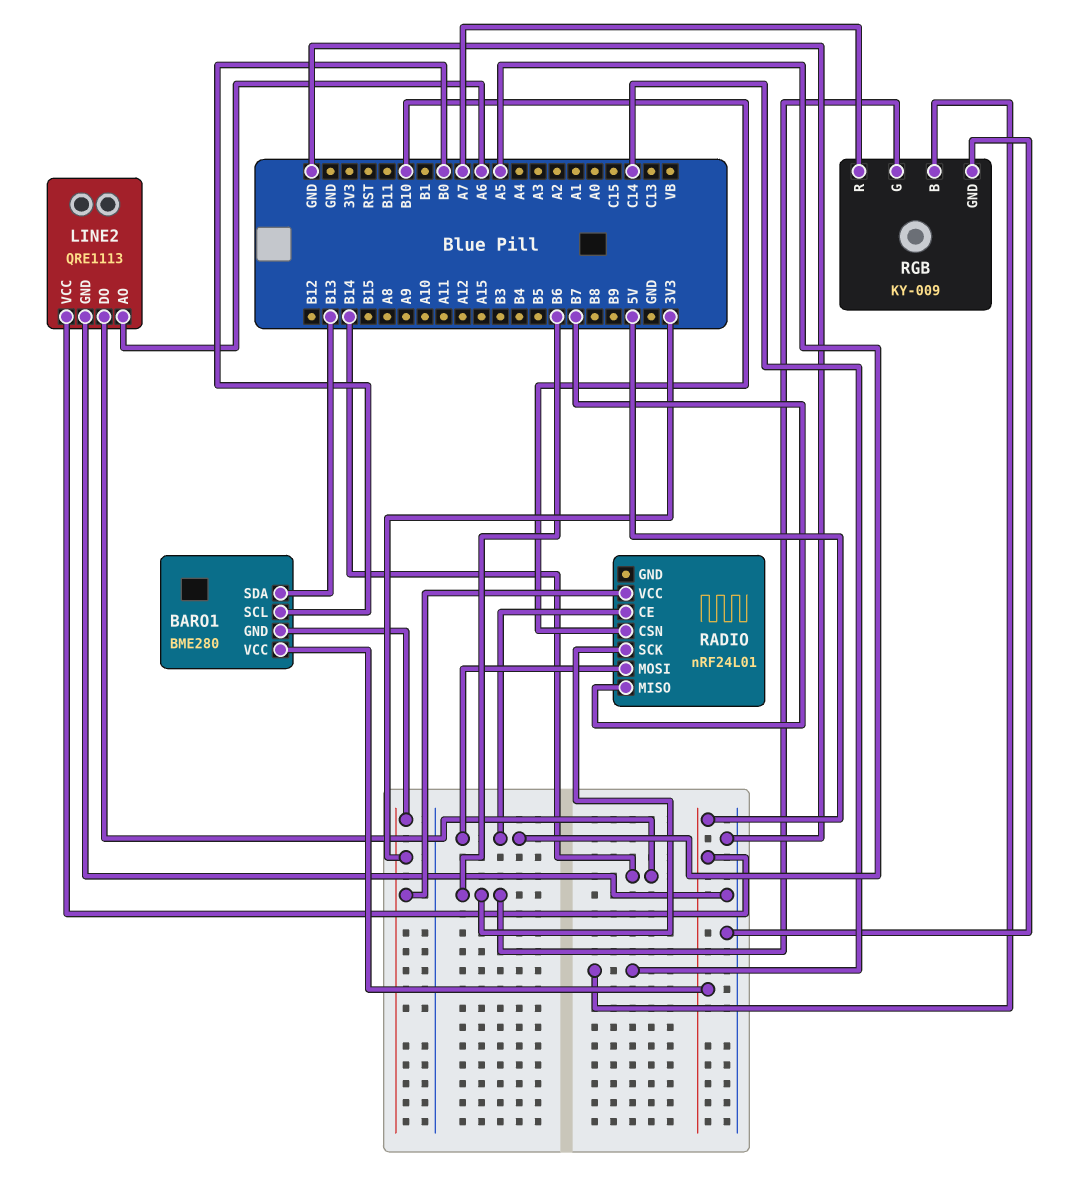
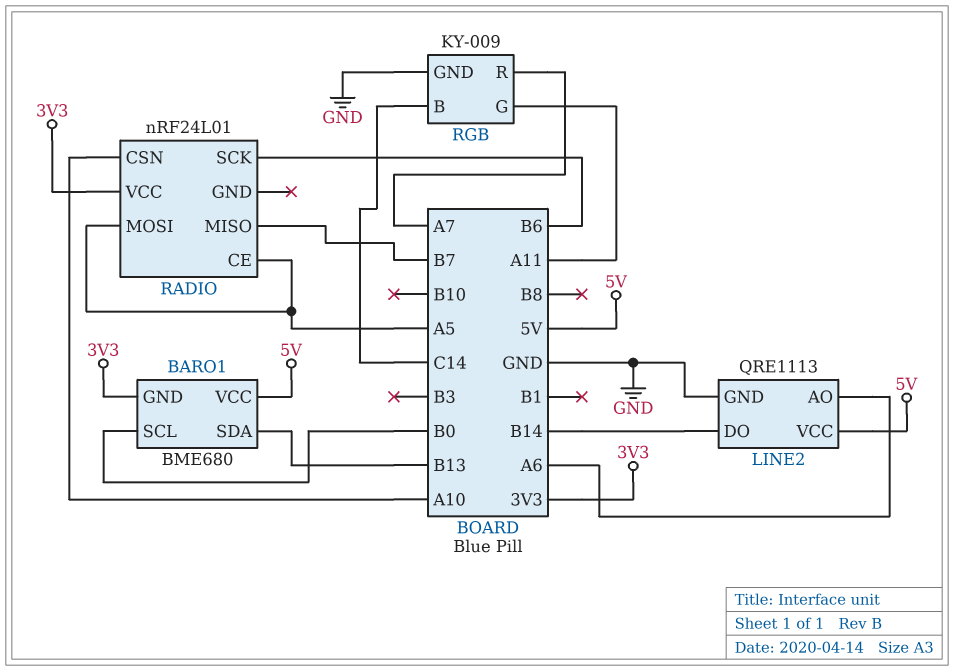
BARO1: BME280 -> BME680
RADIO pin CSN: B10 -> A10
RGB pin G: B6 -> A11

